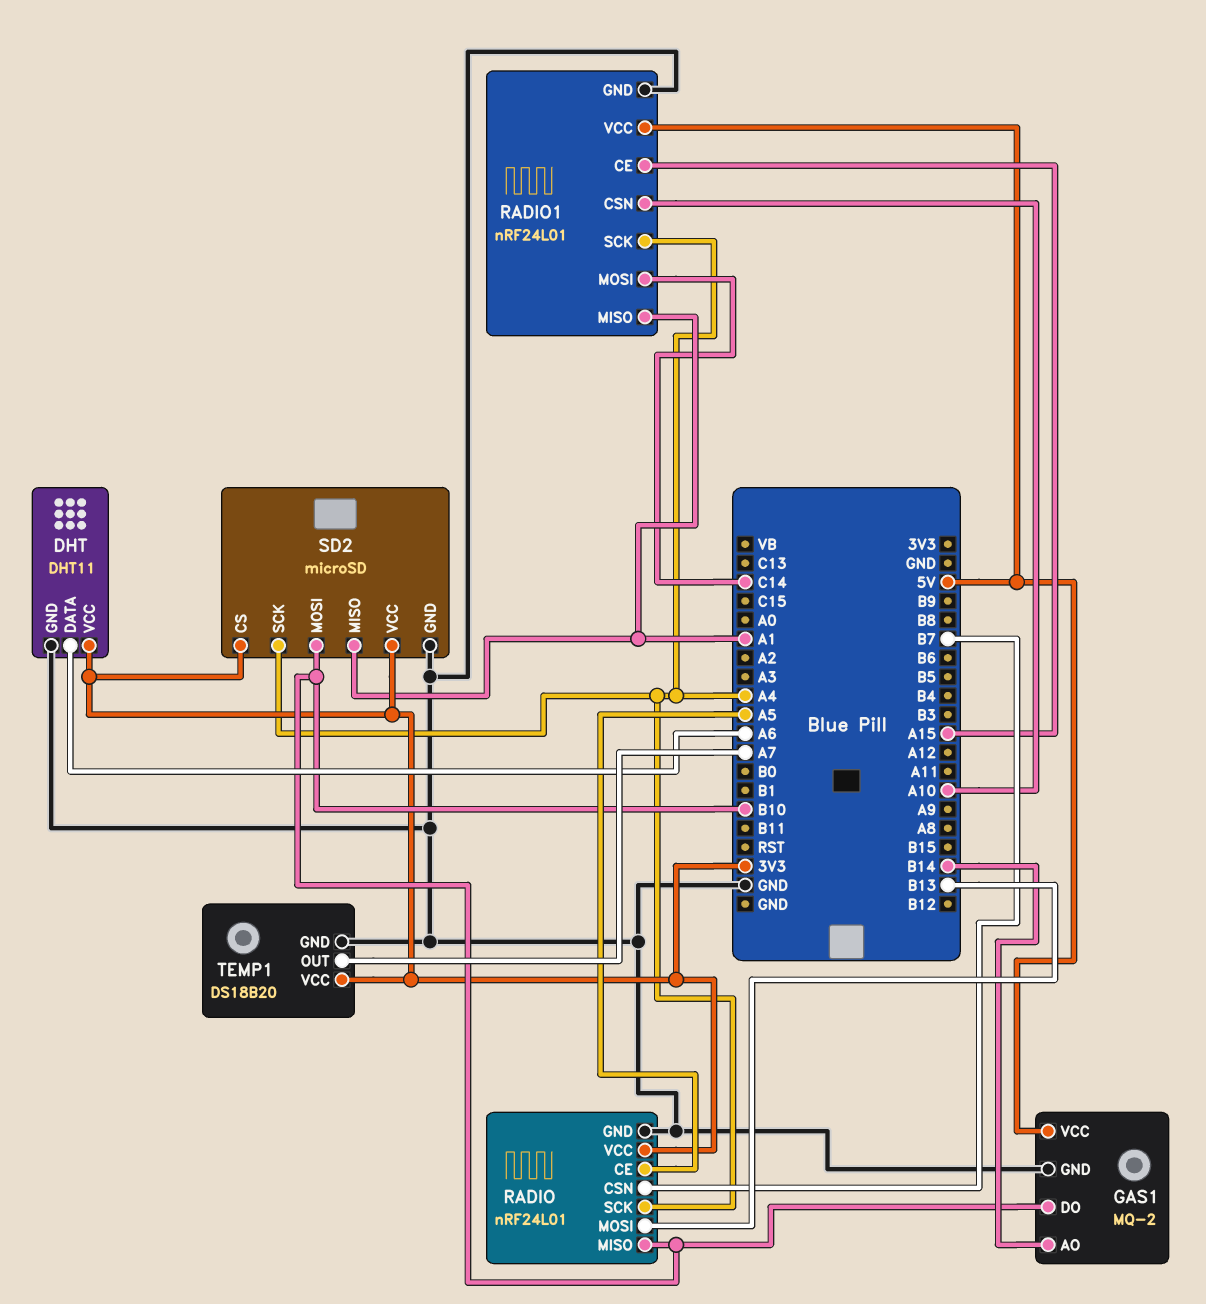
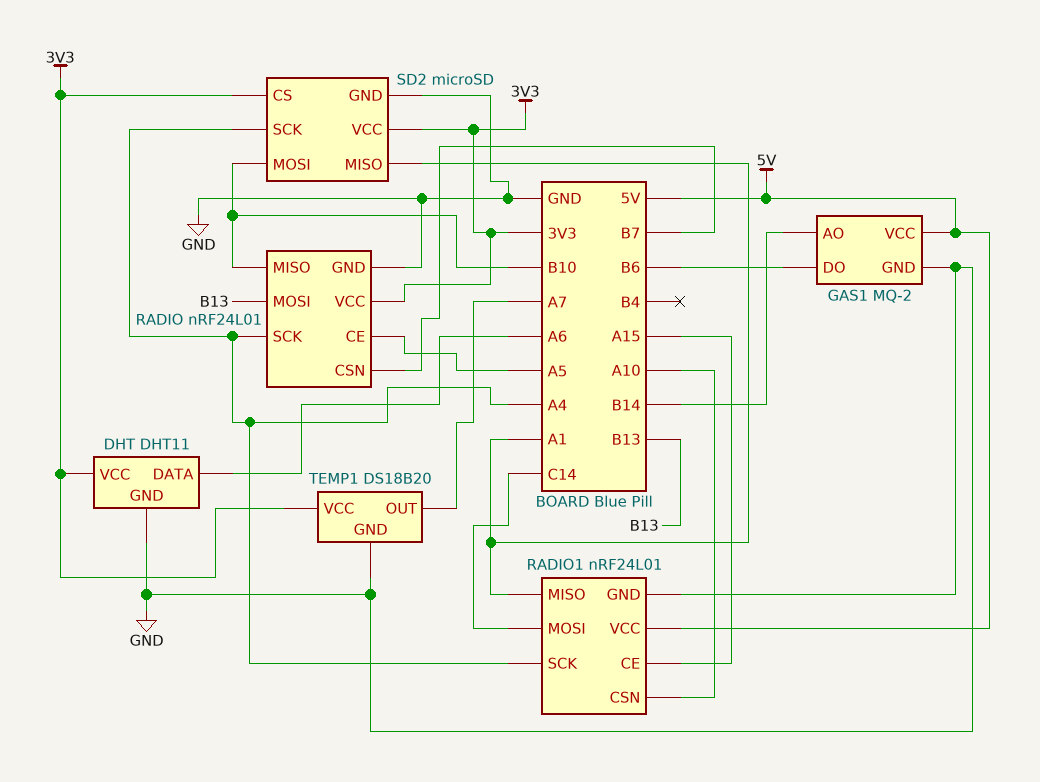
GAS1 pin DO: B10 -> B6

